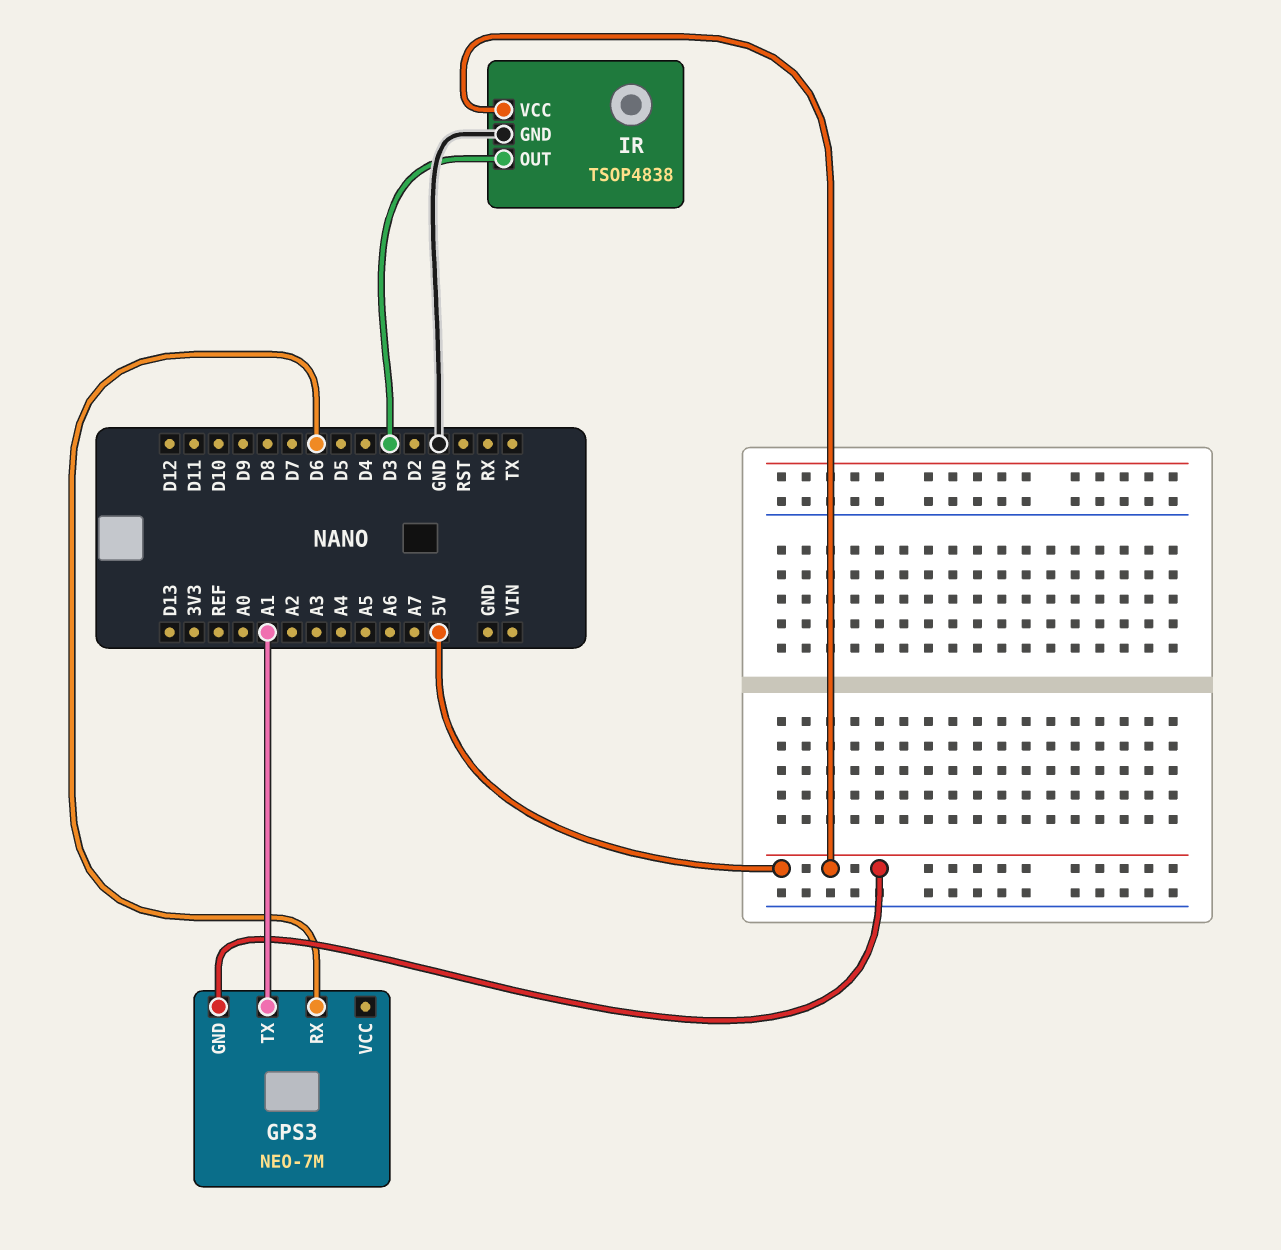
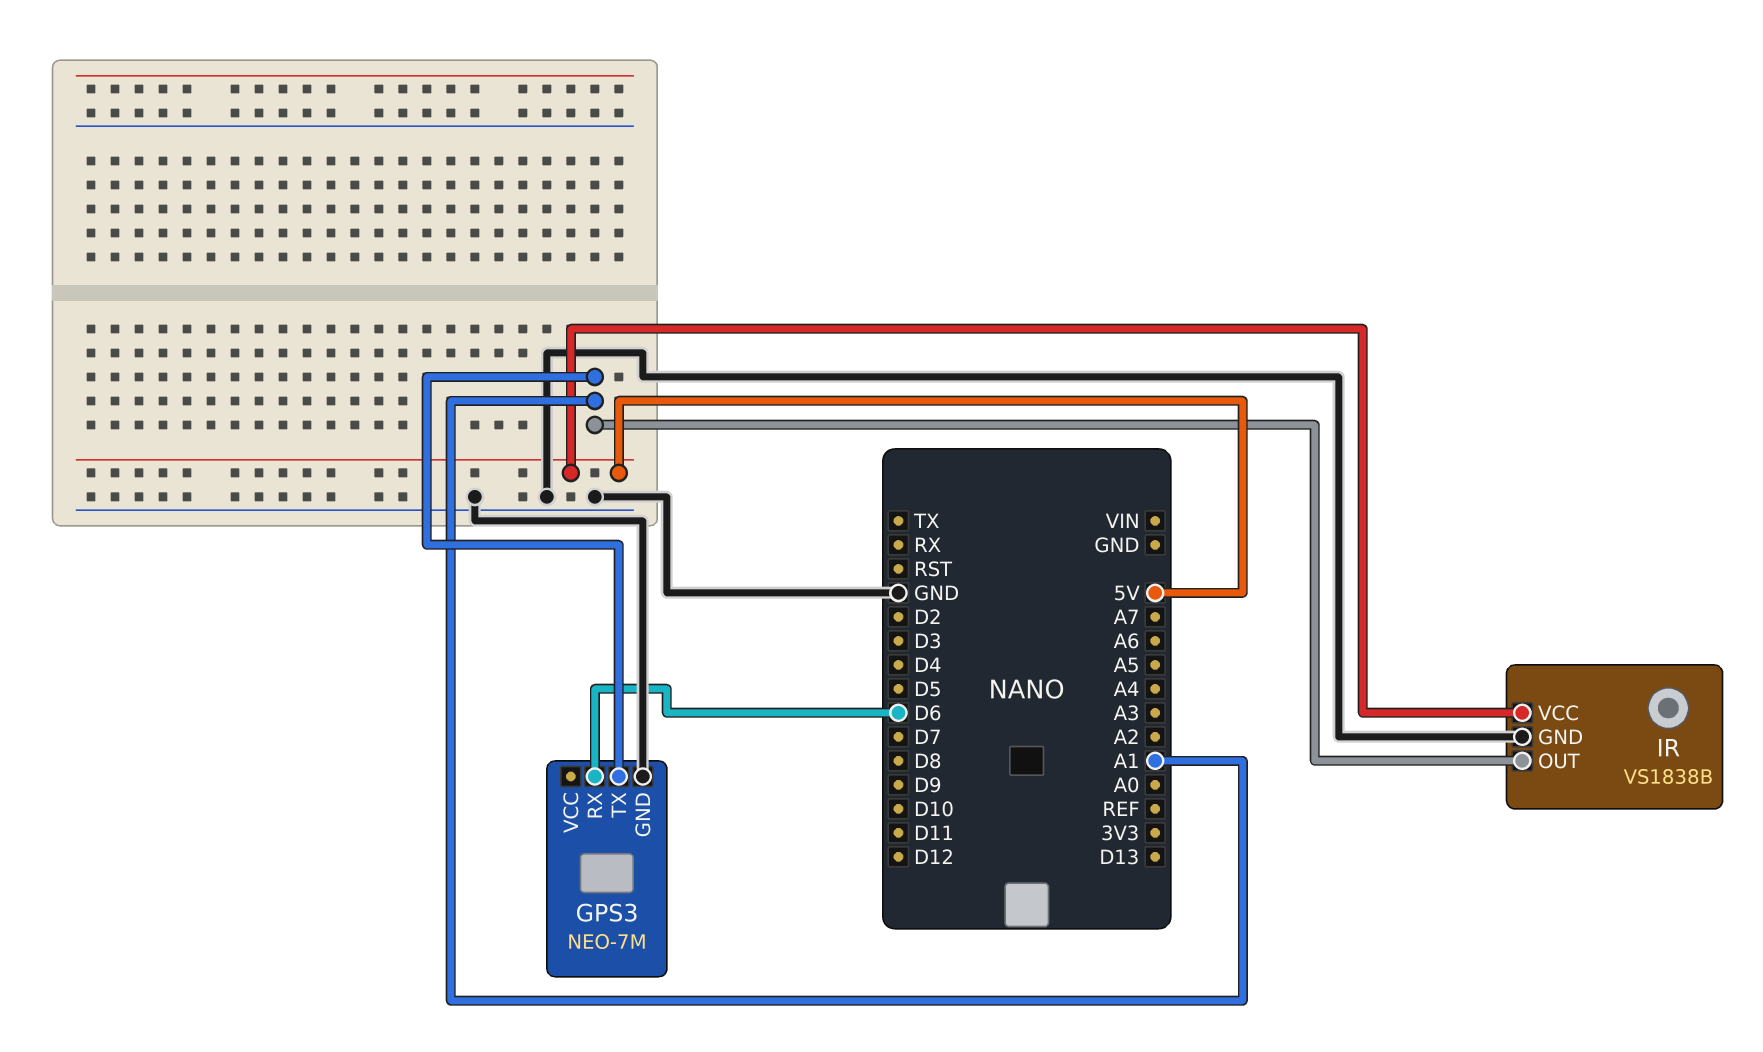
GPS3 pin GND: 5V -> GND
IR: TSOP4838 -> VS1838B
IR pin OUT: D3 -> A1

